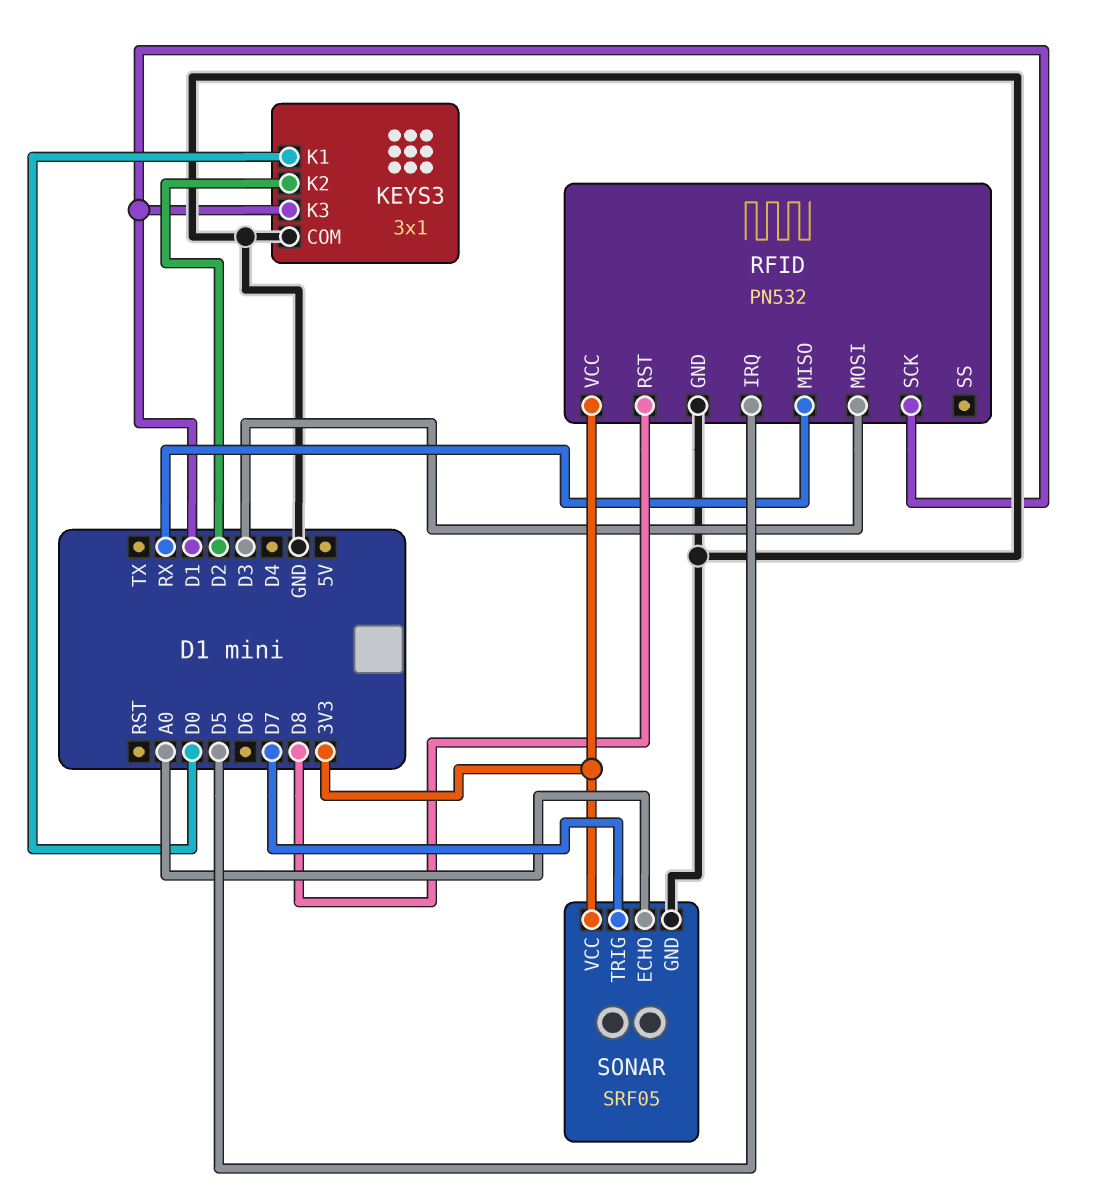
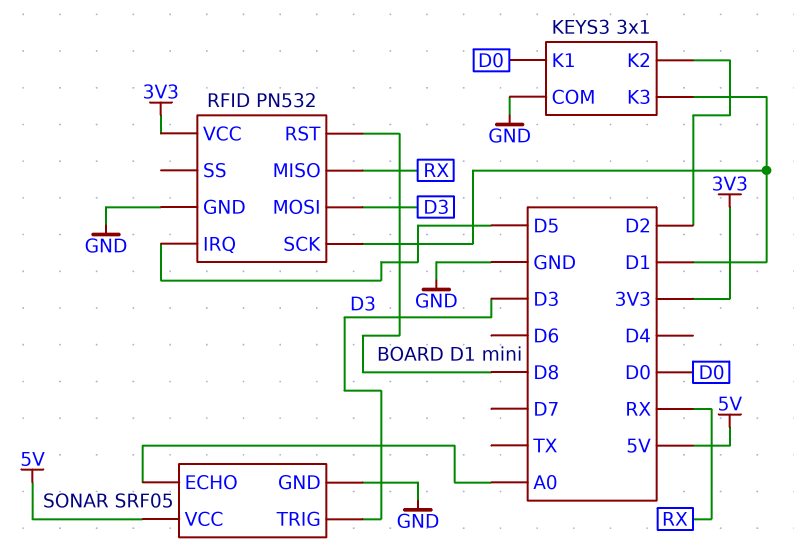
SONAR pin TRIG: D7 -> D3
SONAR pin VCC: 3V3 -> 5V

